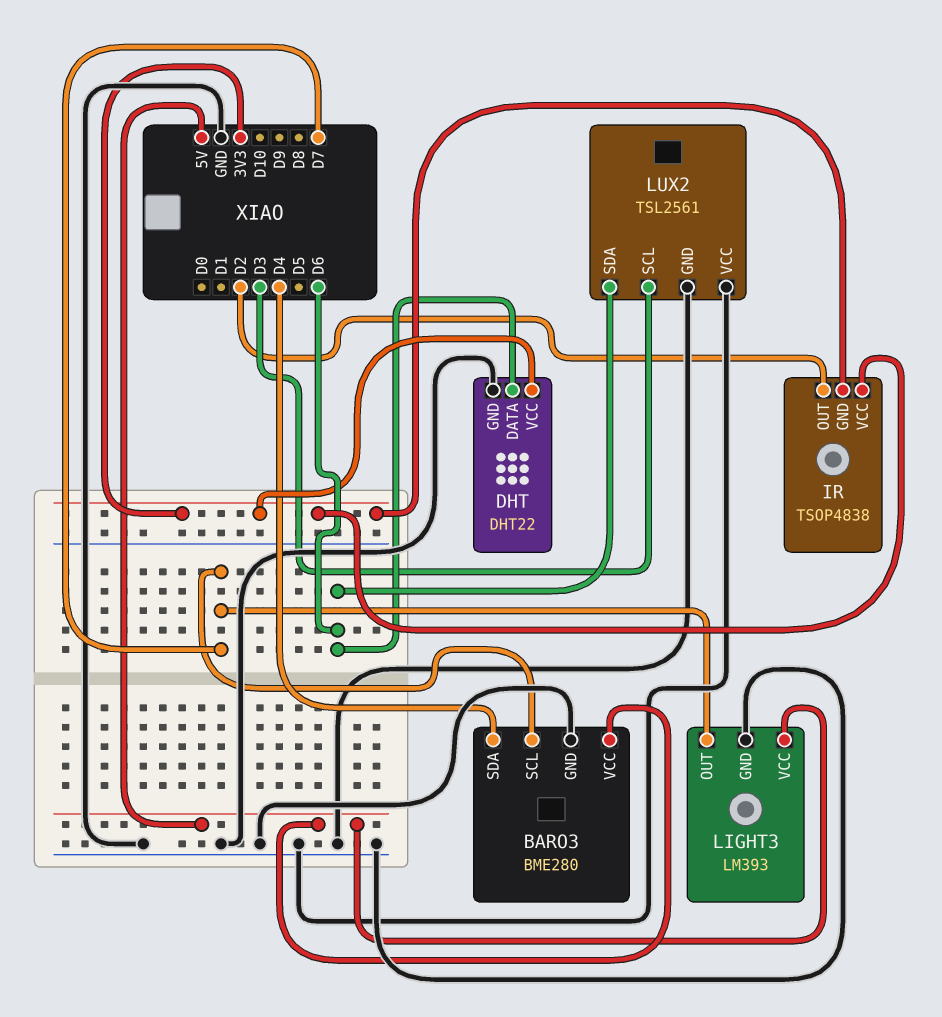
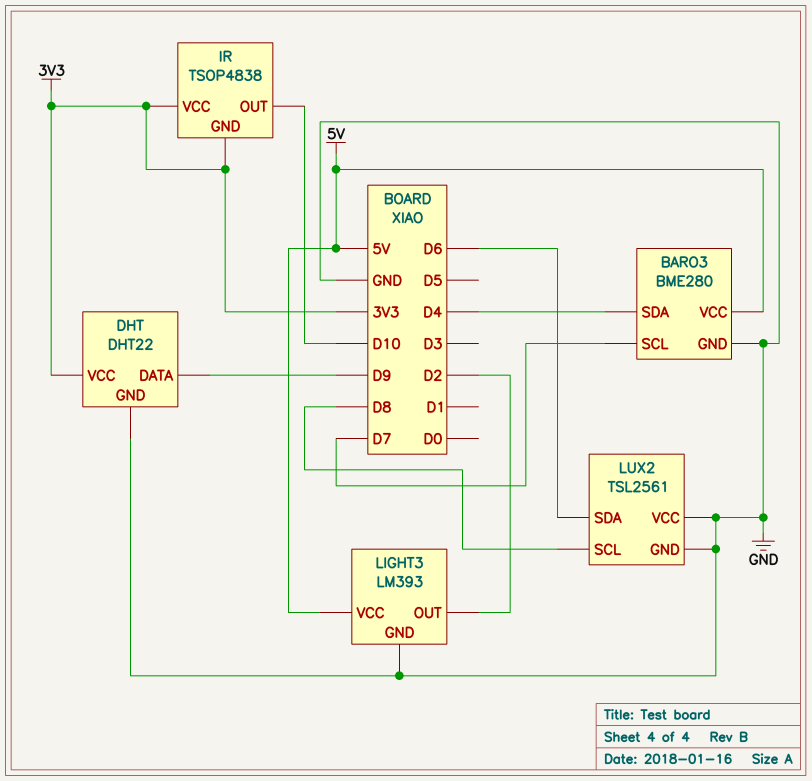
DHT pin DATA: D6 -> D9
IR pin OUT: D2 -> D10
LIGHT3 pin OUT: D7 -> D2
LUX2 pin SCL: D3 -> D8

